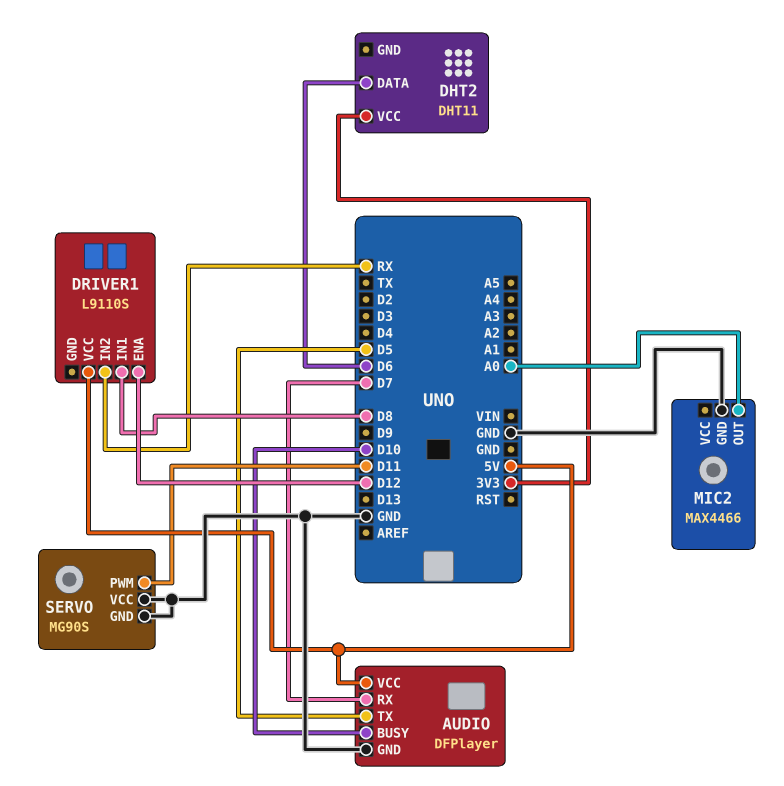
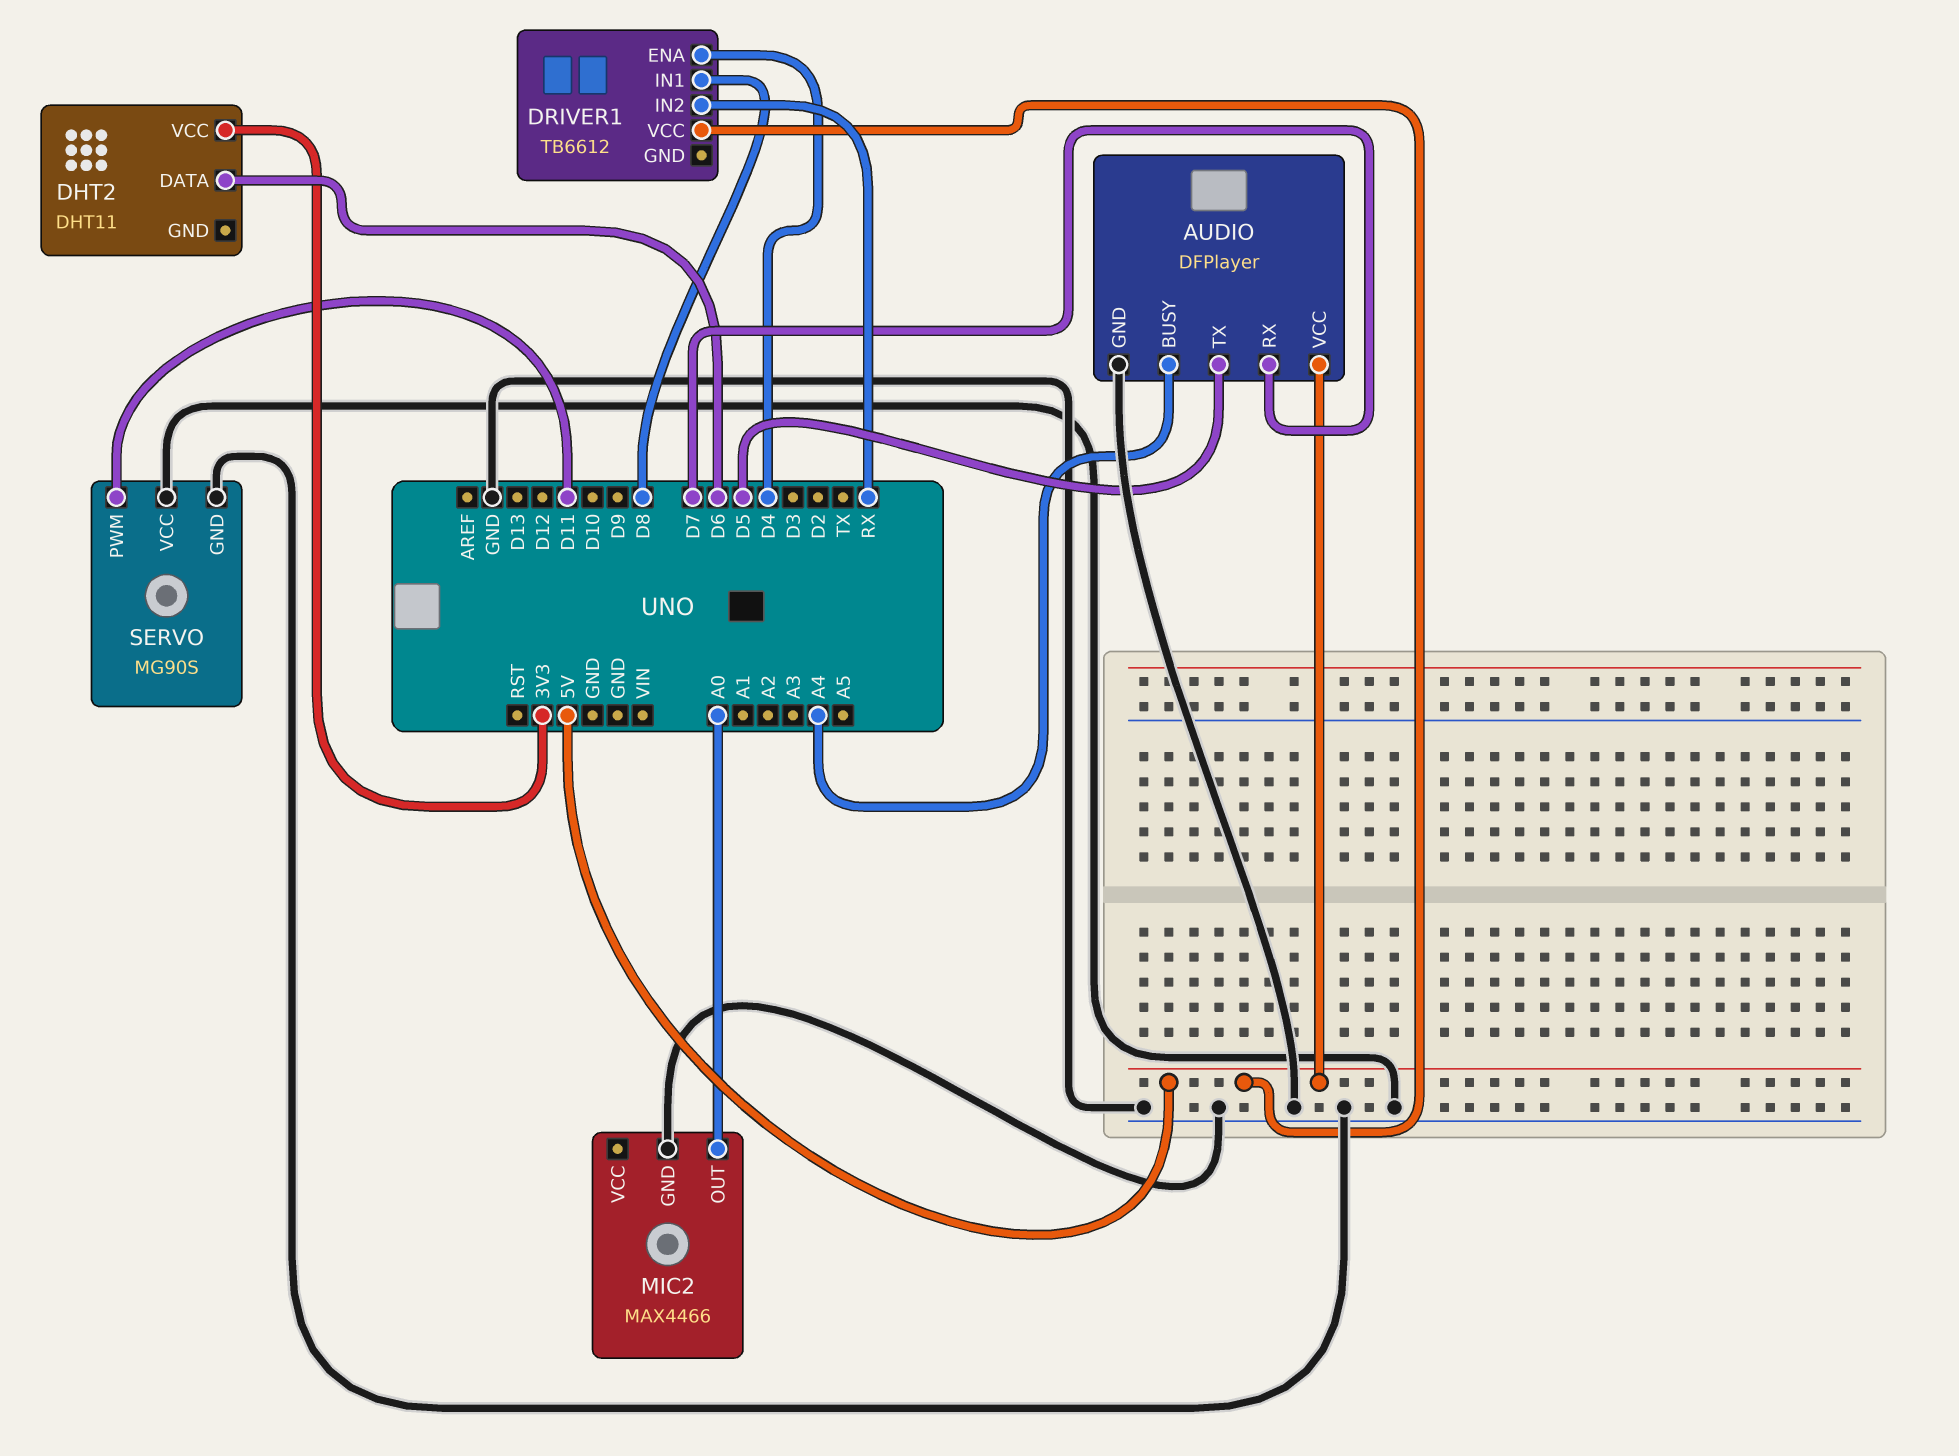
AUDIO pin BUSY: D10 -> A4
DRIVER1: L9110S -> TB6612
DRIVER1 pin ENA: D12 -> D4

